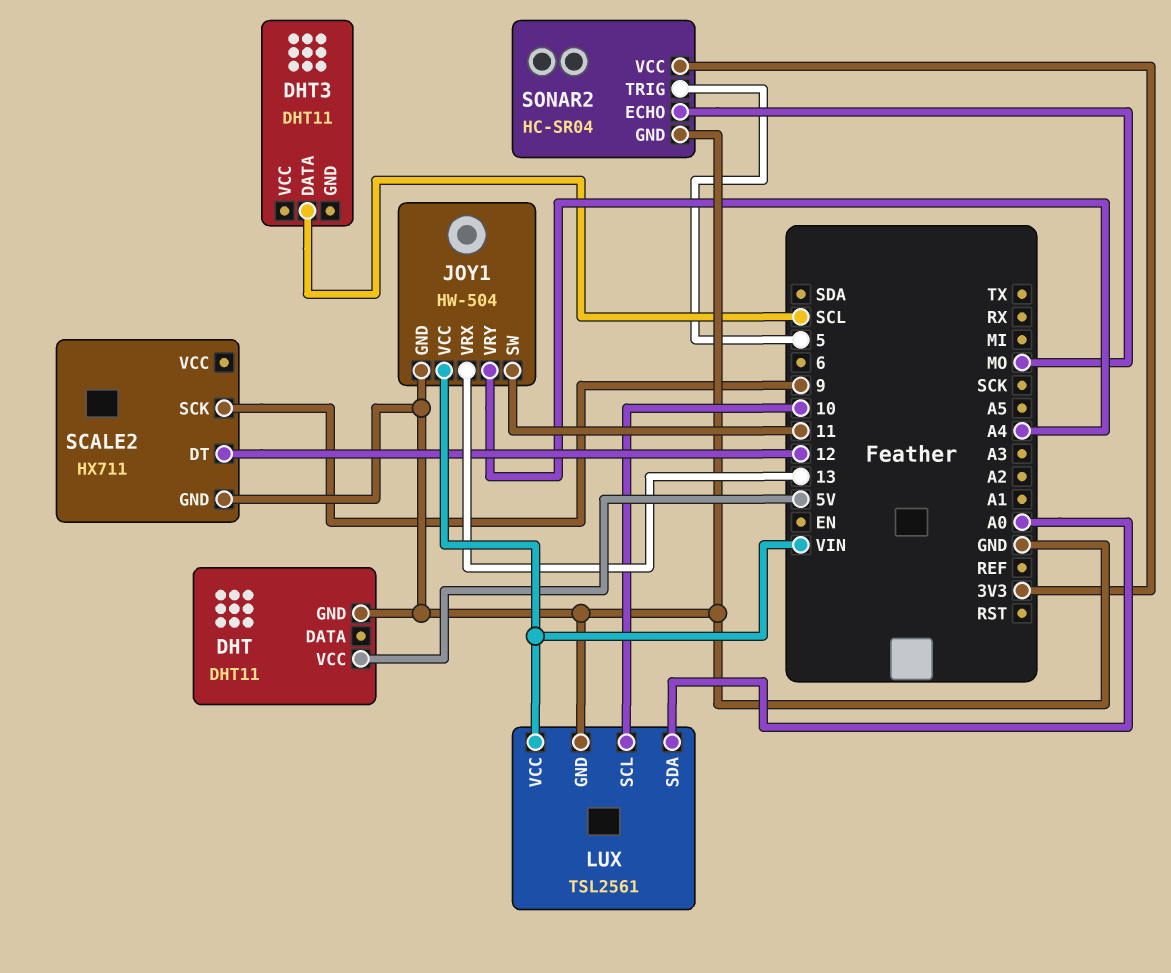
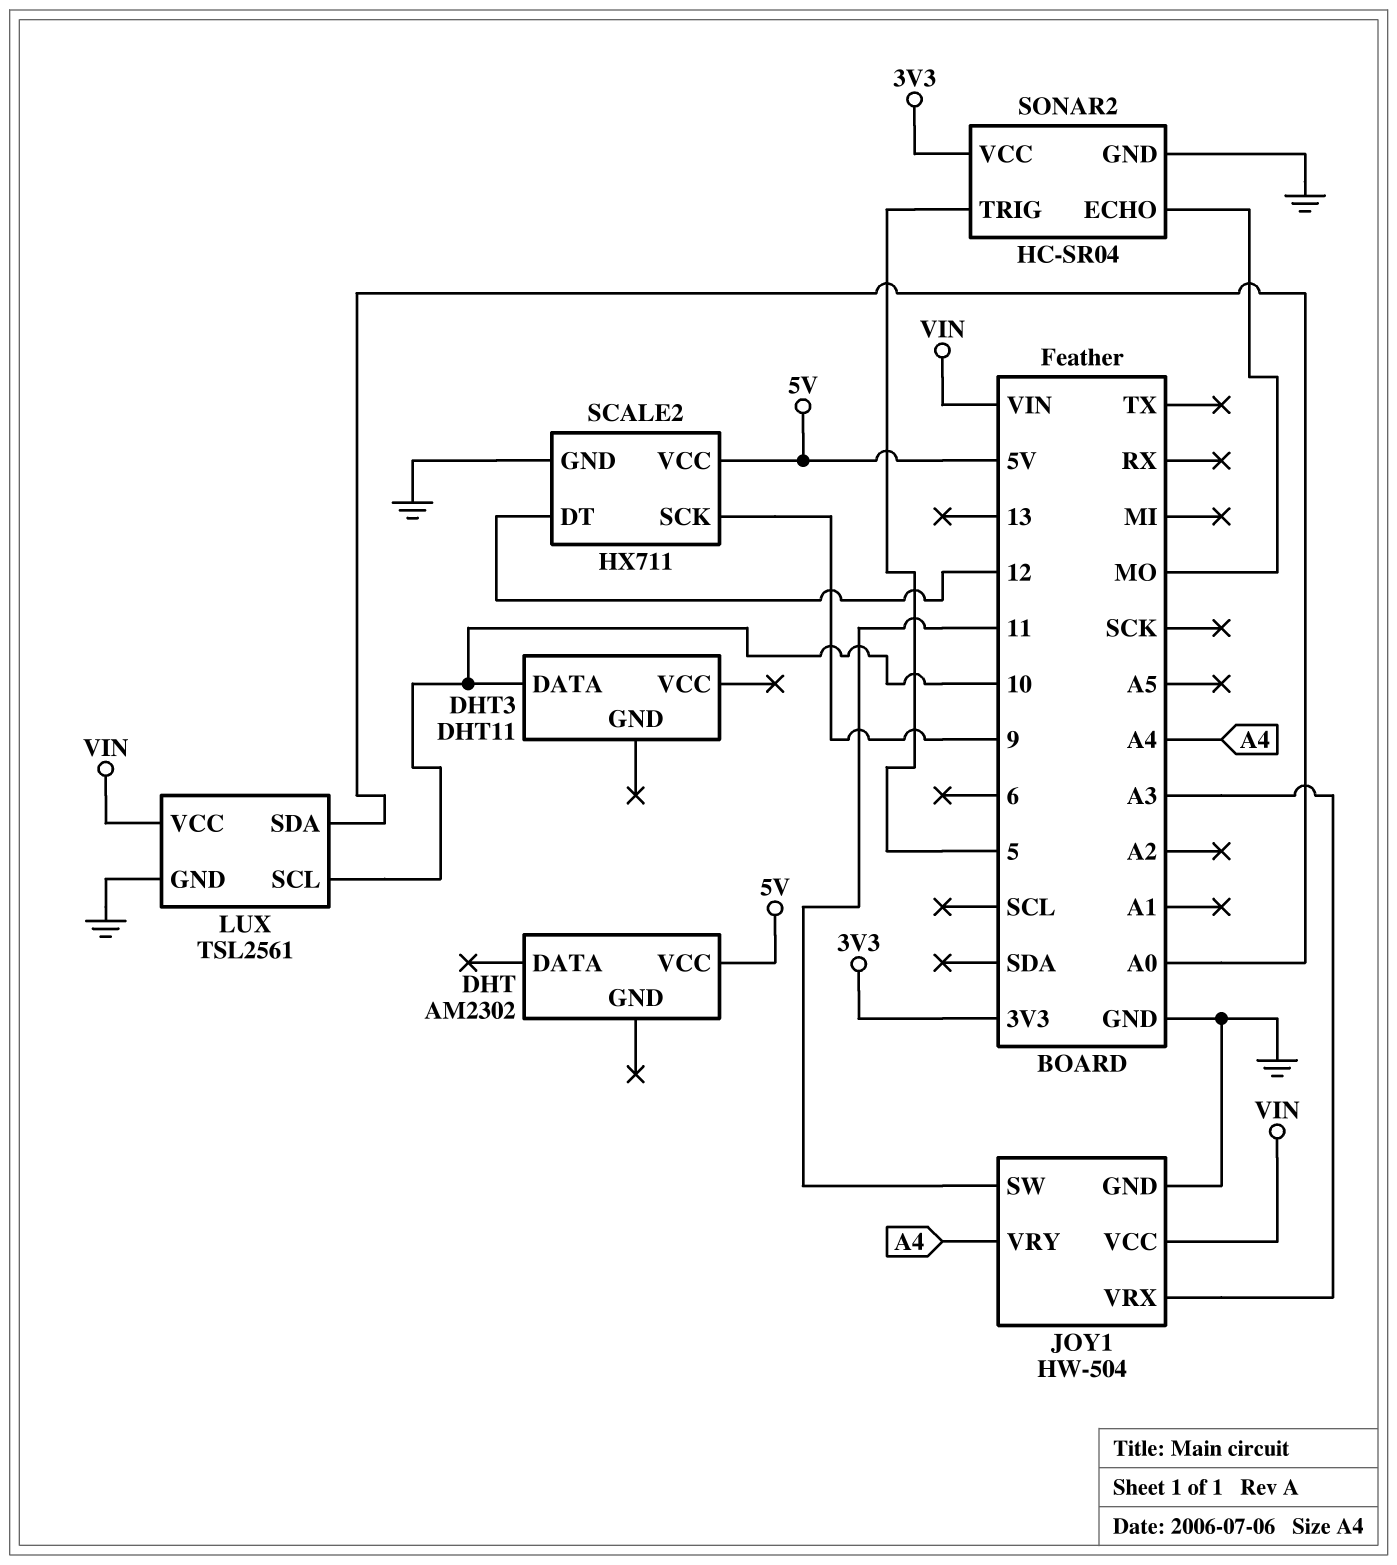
DHT: DHT11 -> AM2302
DHT pin GND: GND -> none
DHT3 pin DATA: SCL -> 10
JOY1 pin VRX: 13 -> A3
SCALE2 pin VCC: none -> 5V

